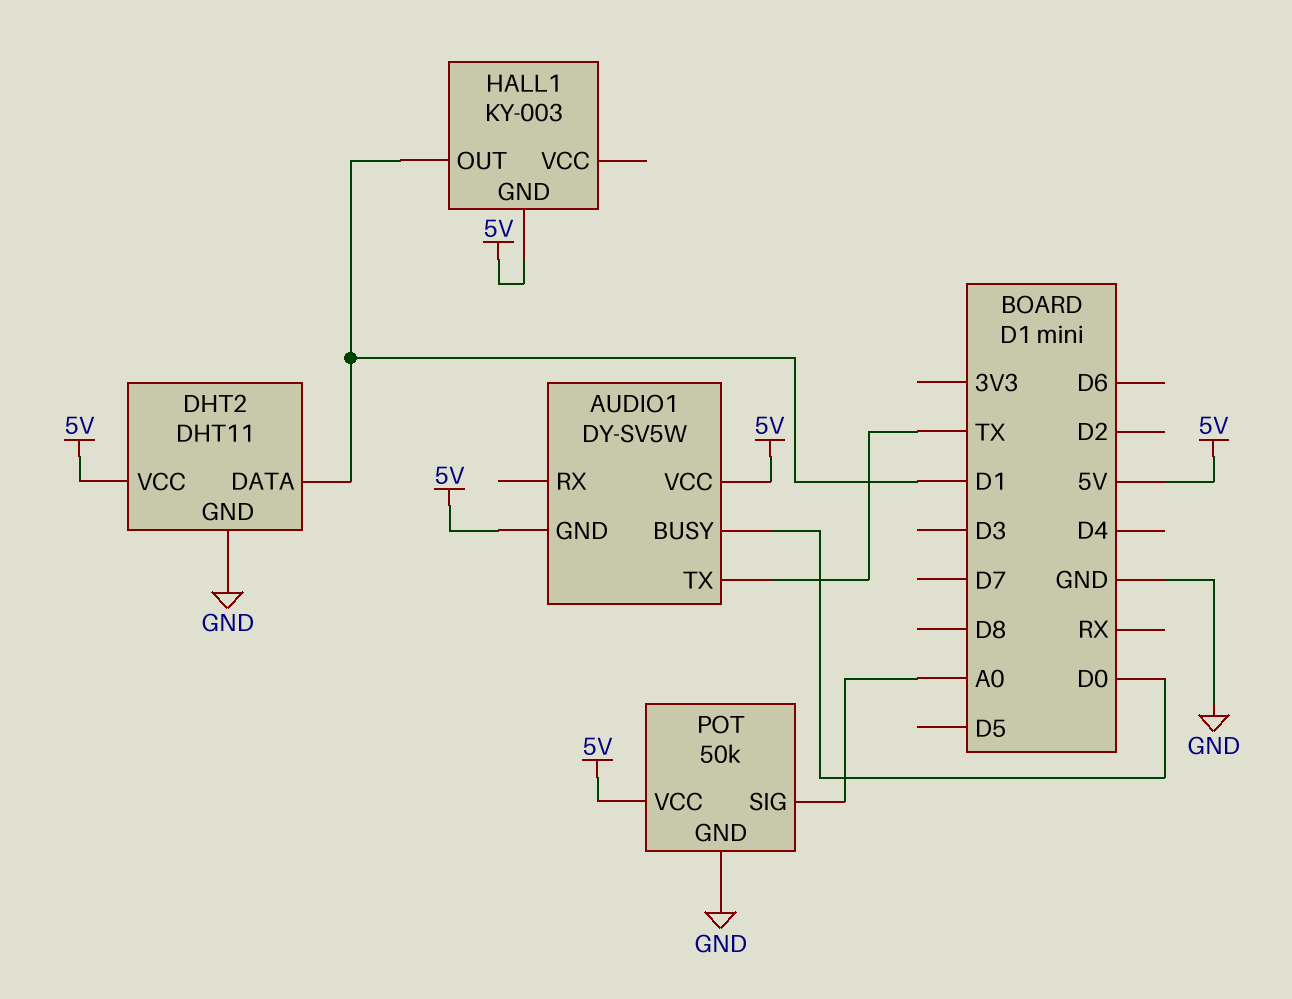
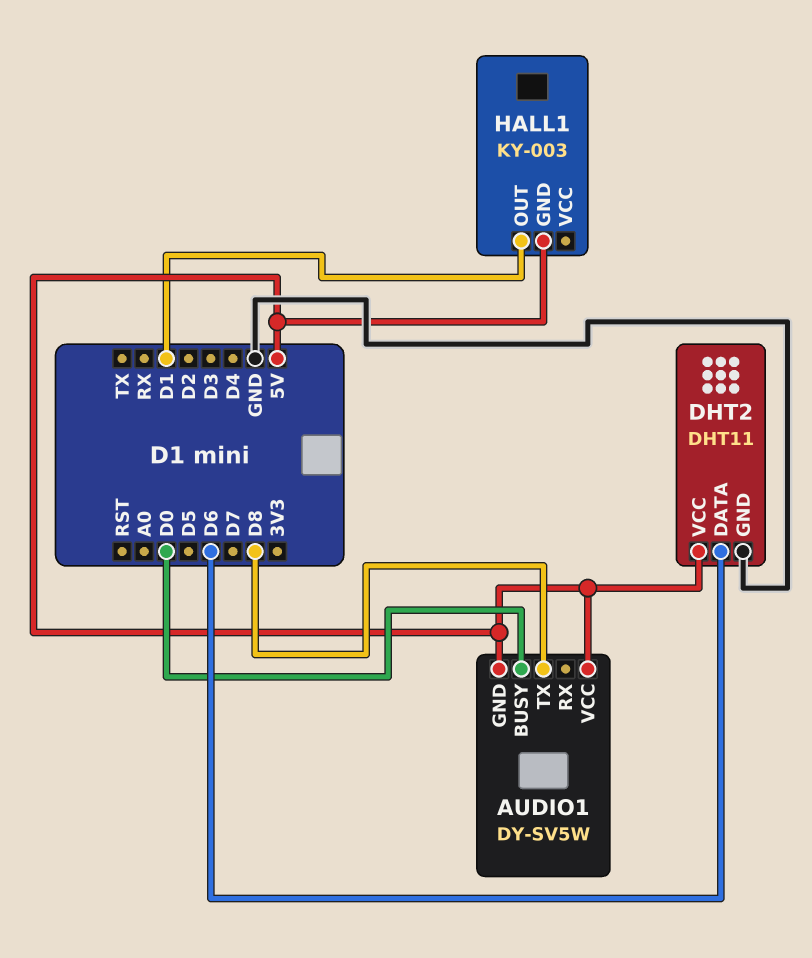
AUDIO1 pin TX: TX -> D8
DHT2 pin DATA: D1 -> D6
POT: 50k -> none
POT pin GND: GND -> none
POT pin SIG: A0 -> none
POT pin VCC: 5V -> none

